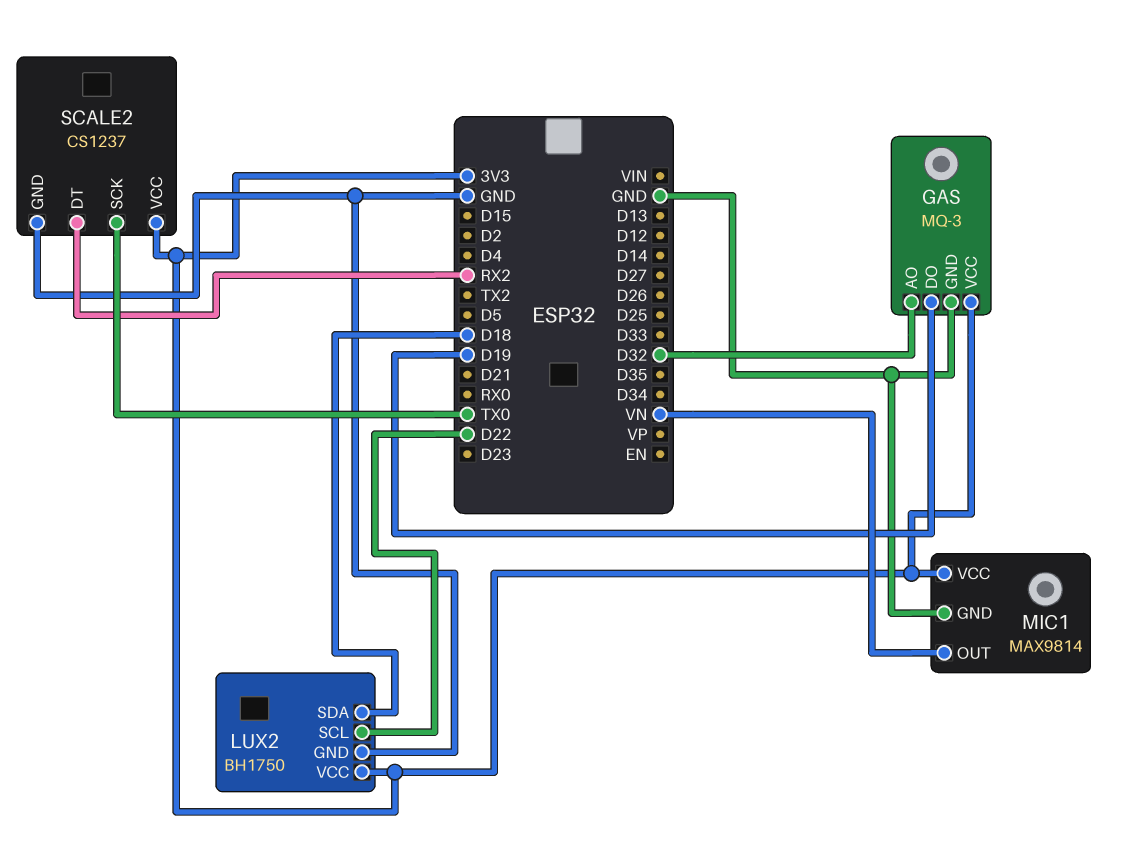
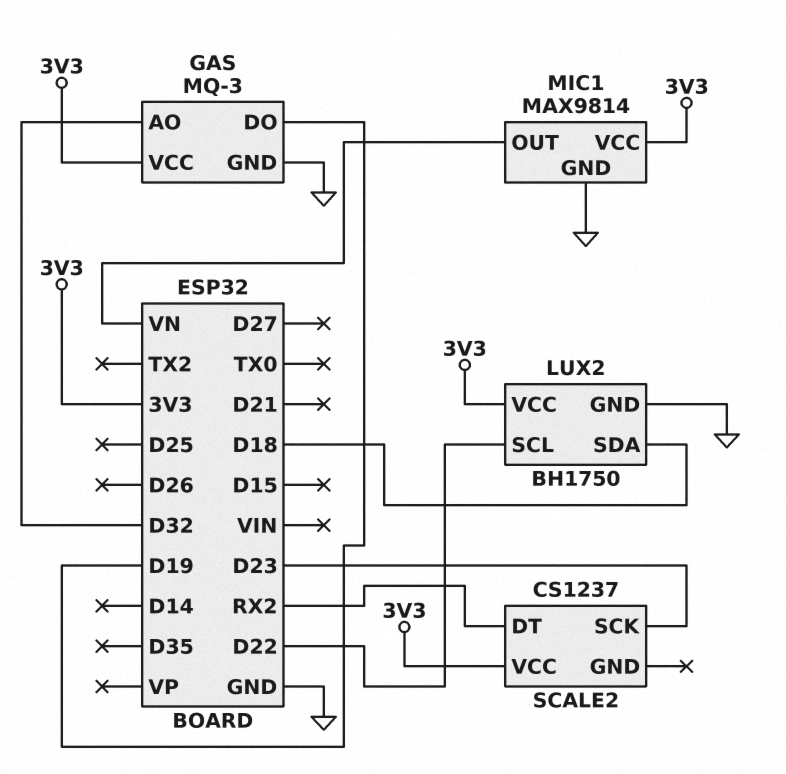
SCALE2 pin GND: GND -> none
SCALE2 pin SCK: TX0 -> D23

